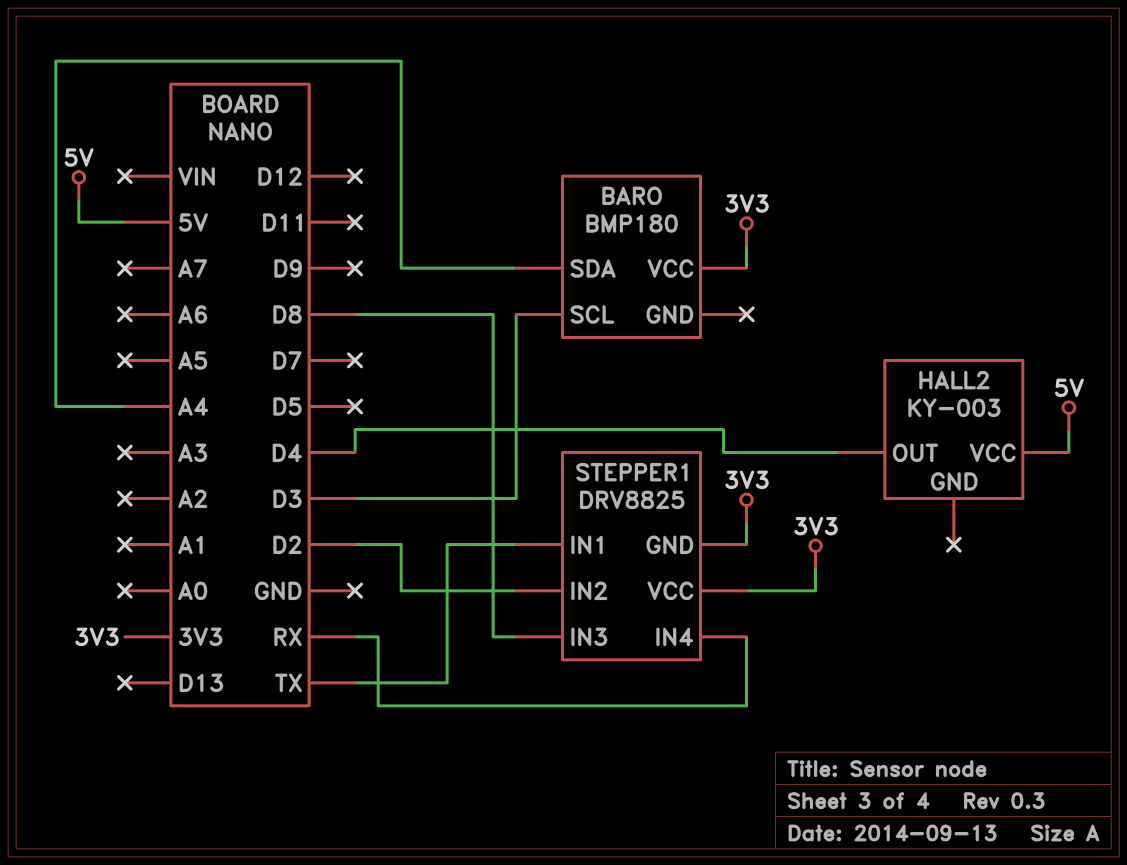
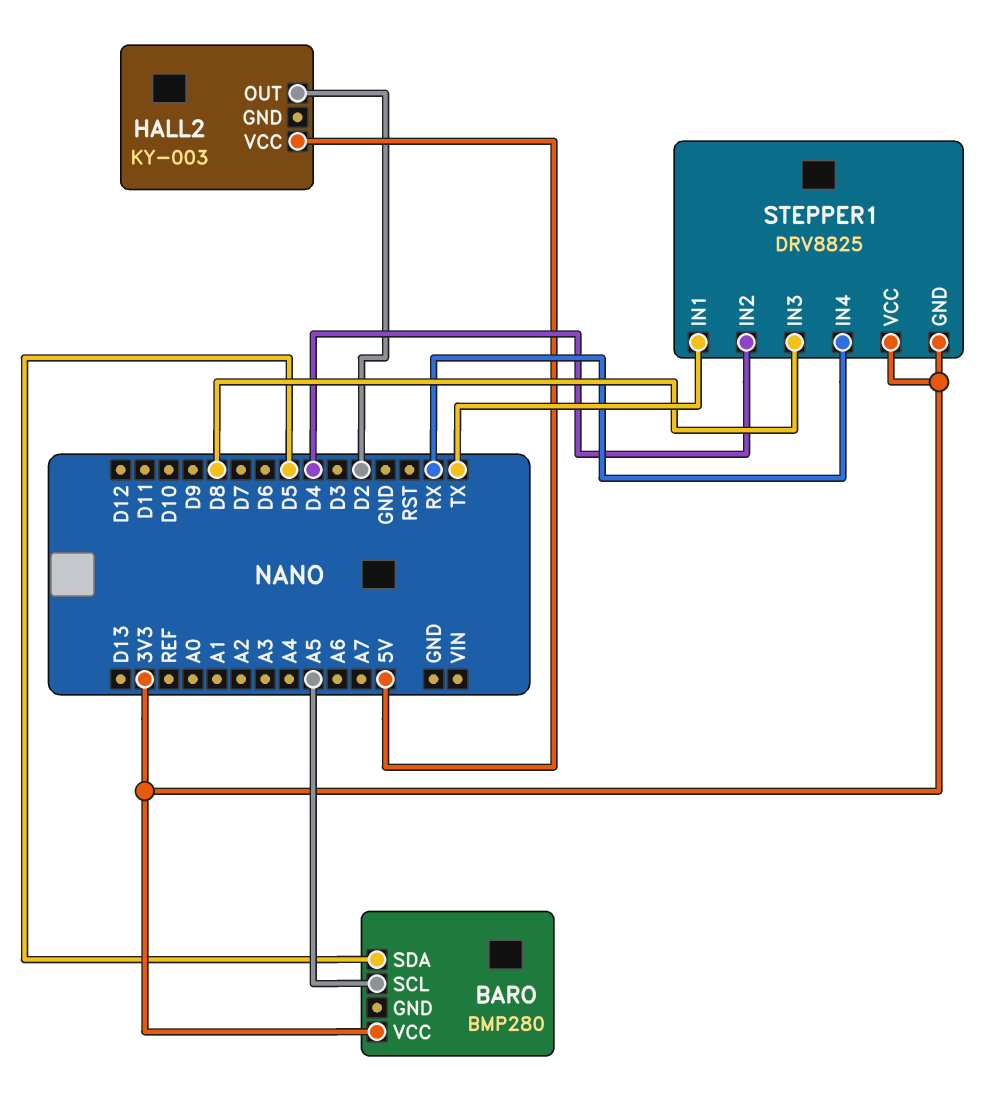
BARO: BMP180 -> BMP280
BARO pin SCL: D3 -> A5
BARO pin SDA: A4 -> D5
HALL2 pin OUT: D4 -> D2
STEPPER1 pin IN2: D2 -> D4

